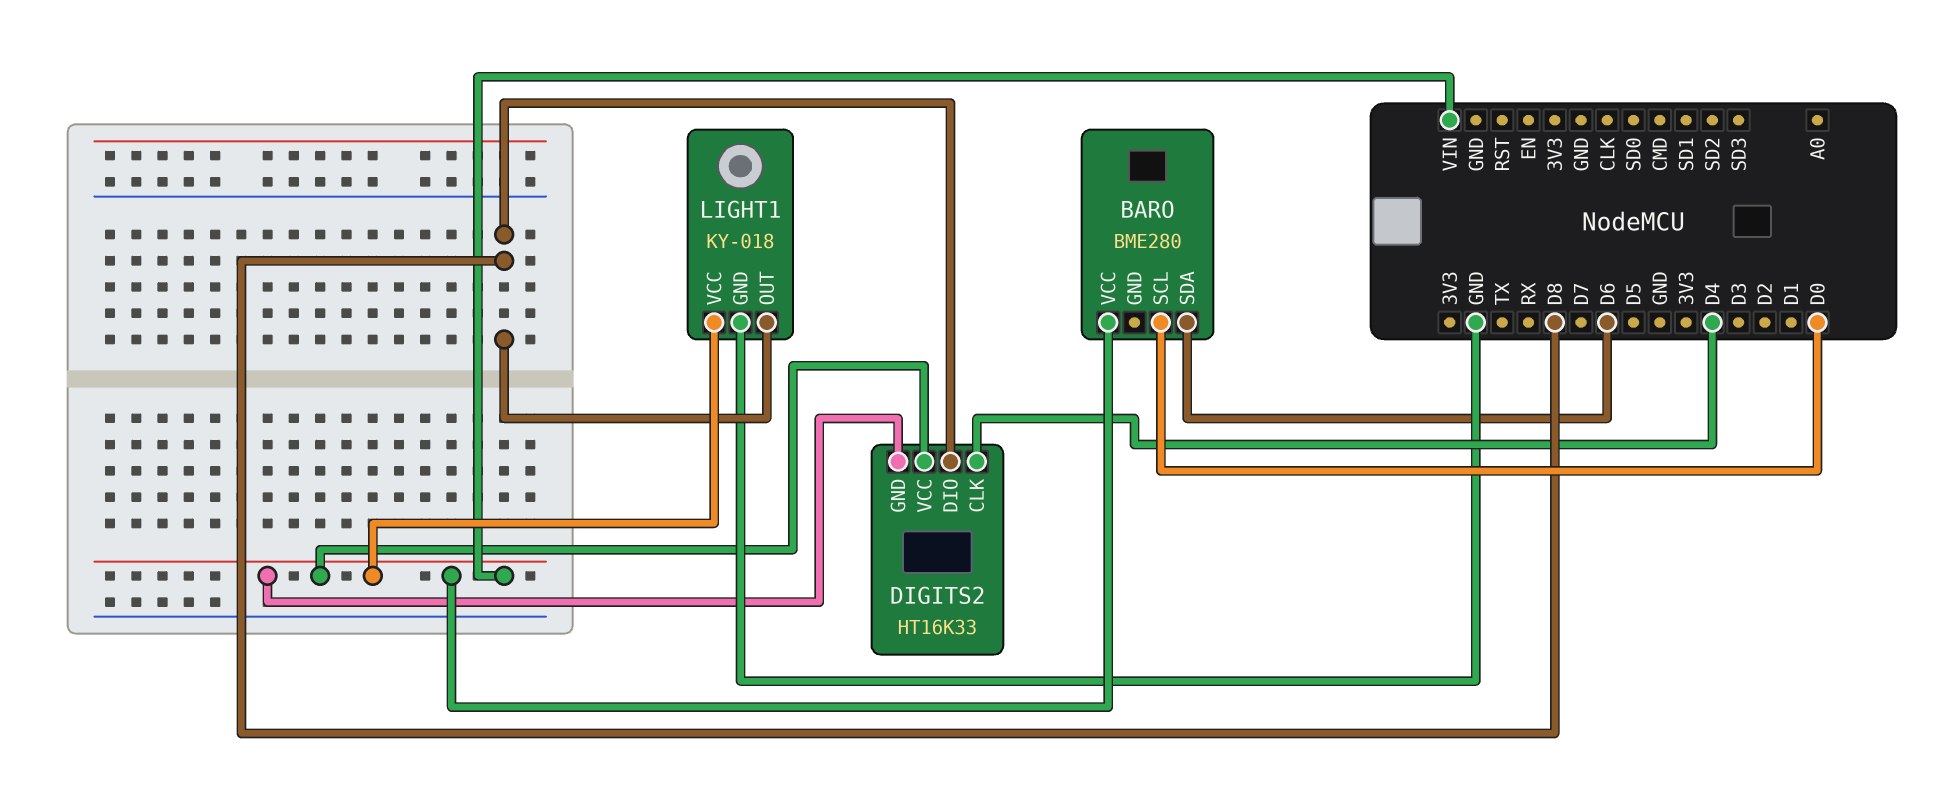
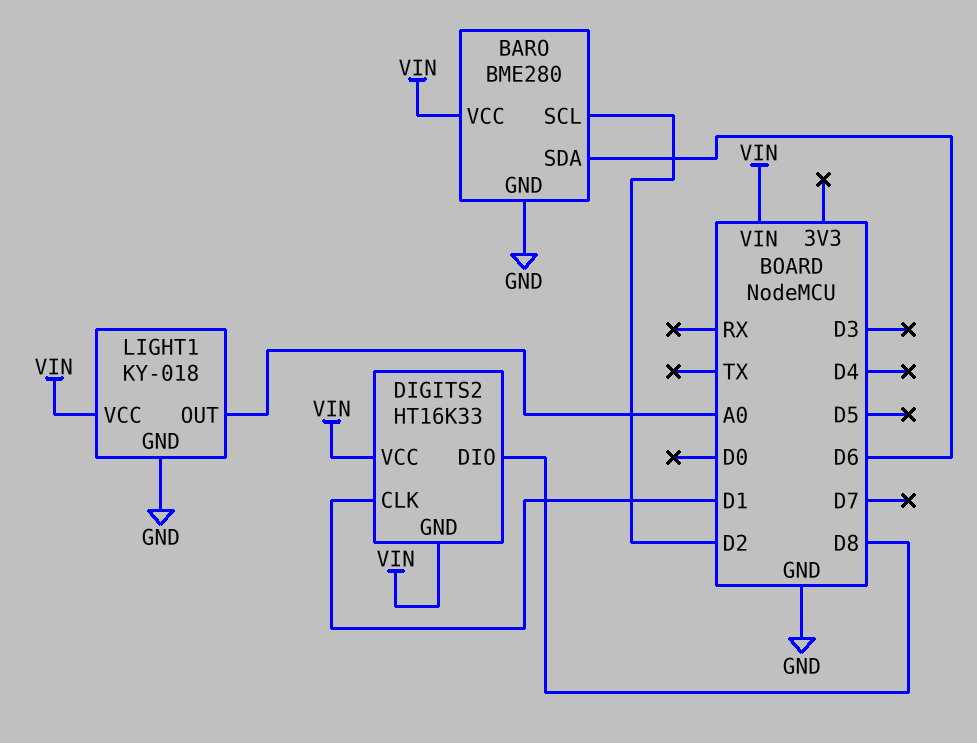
BARO pin GND: none -> GND
BARO pin SCL: D0 -> D2
DIGITS2 pin CLK: D4 -> D1
LIGHT1 pin OUT: D8 -> A0

